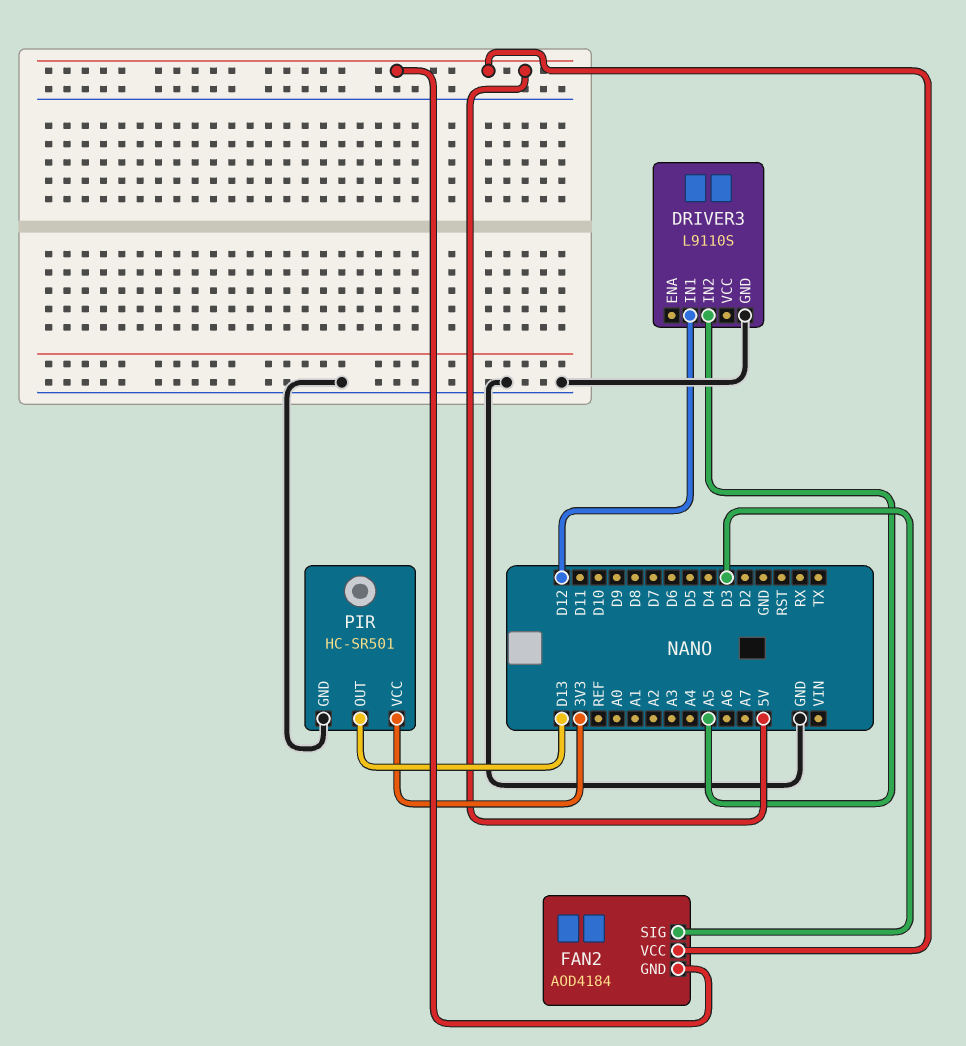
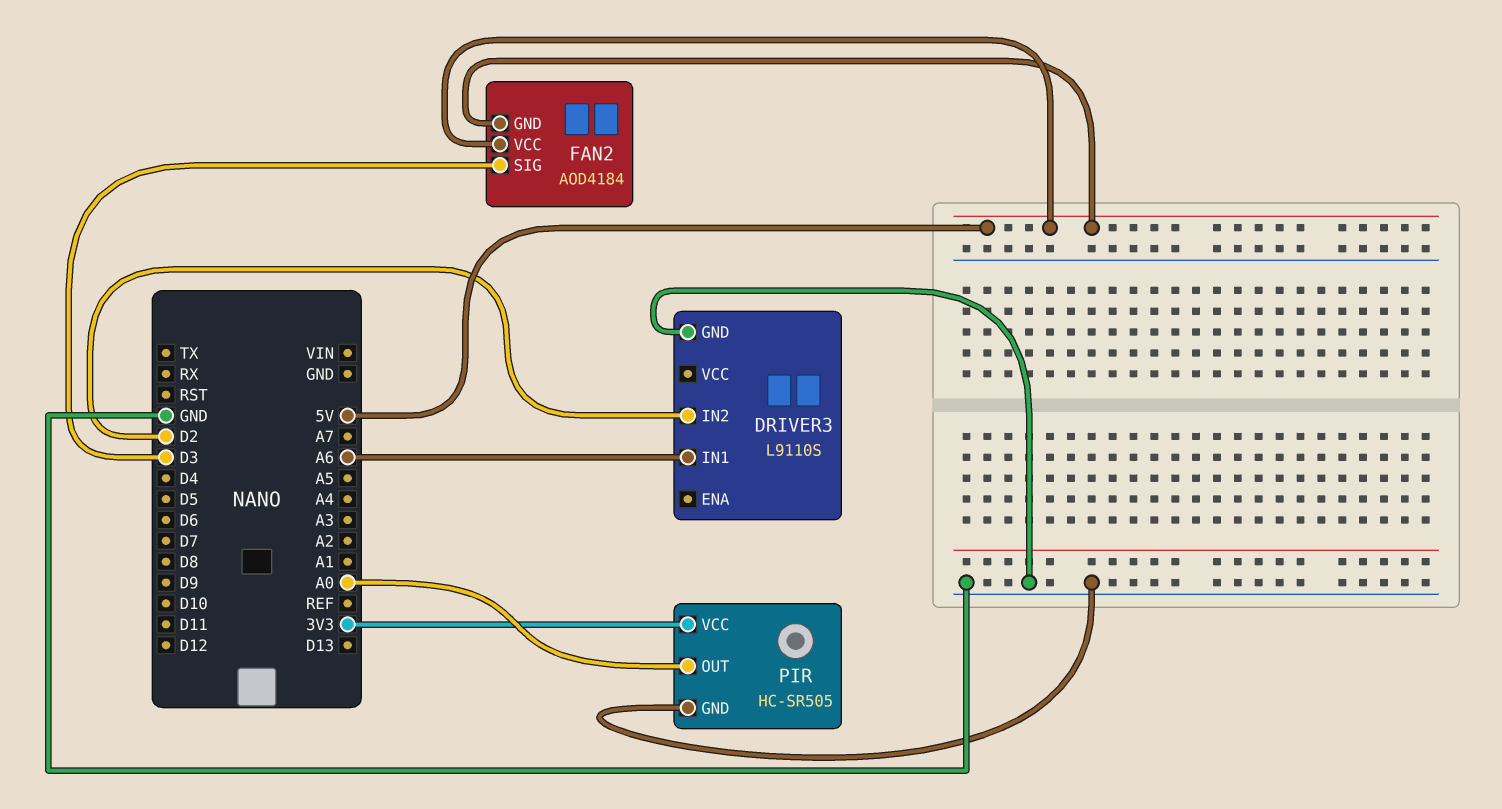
DRIVER3 pin IN1: D12 -> A6
DRIVER3 pin IN2: A5 -> D2
PIR: HC-SR501 -> HC-SR505
PIR pin OUT: D13 -> A0

